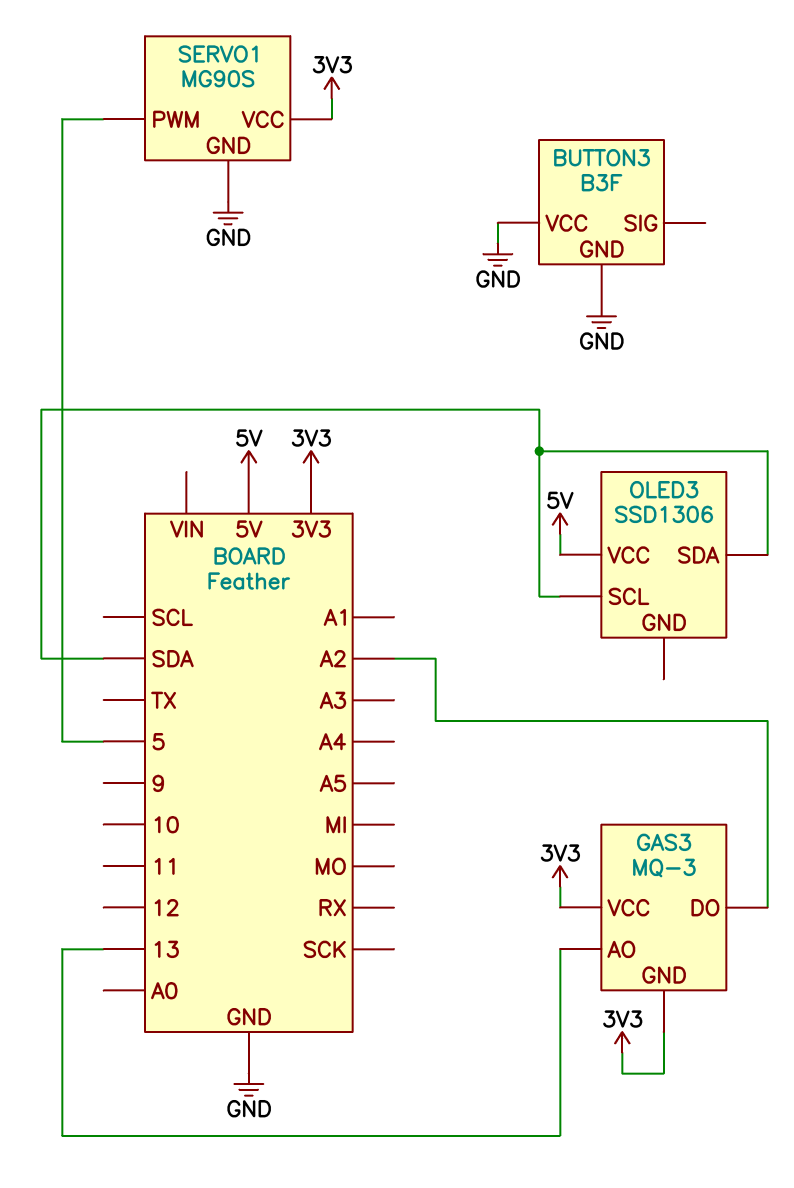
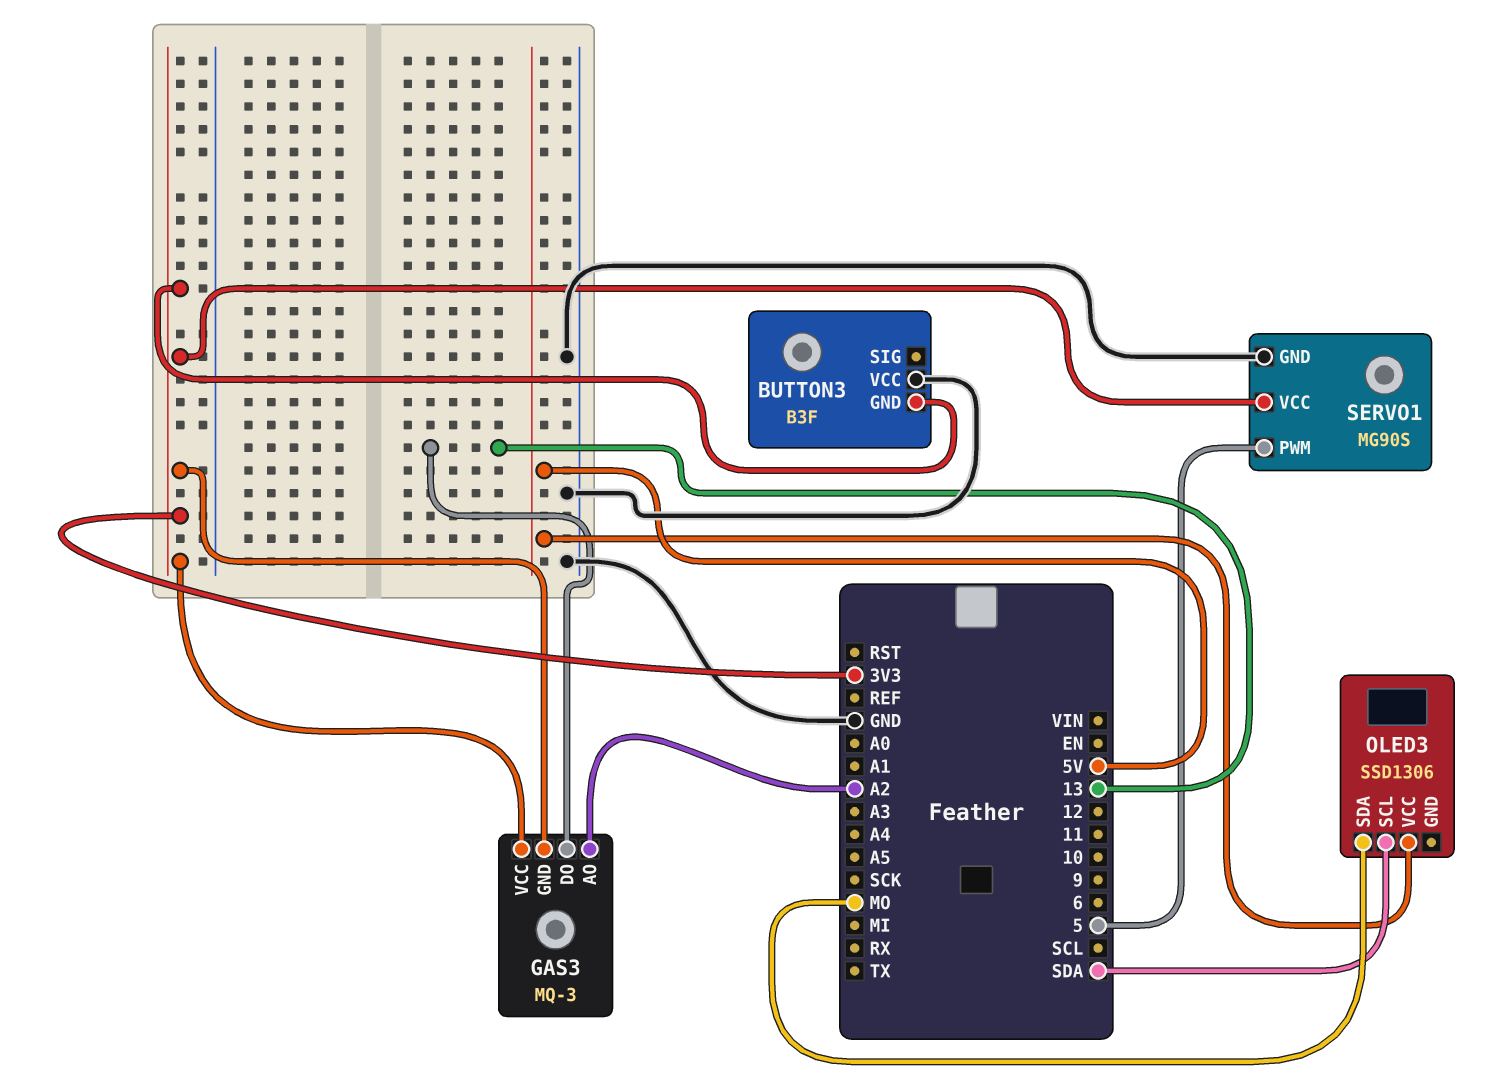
BUTTON3 pin GND: GND -> 3V3
GAS3 pin AO: 13 -> A2
GAS3 pin DO: A2 -> 13
OLED3 pin SDA: SDA -> MO

